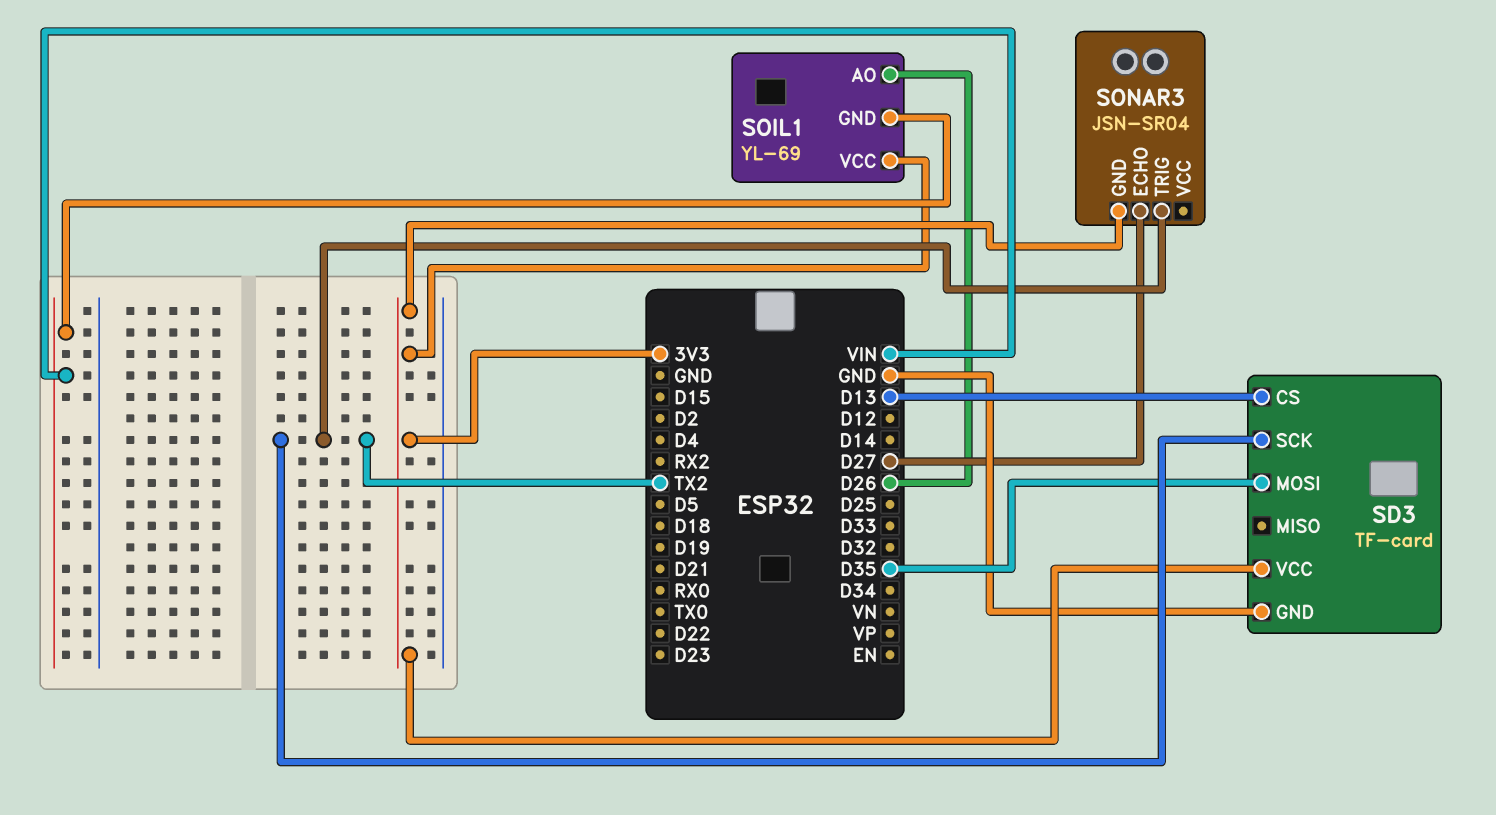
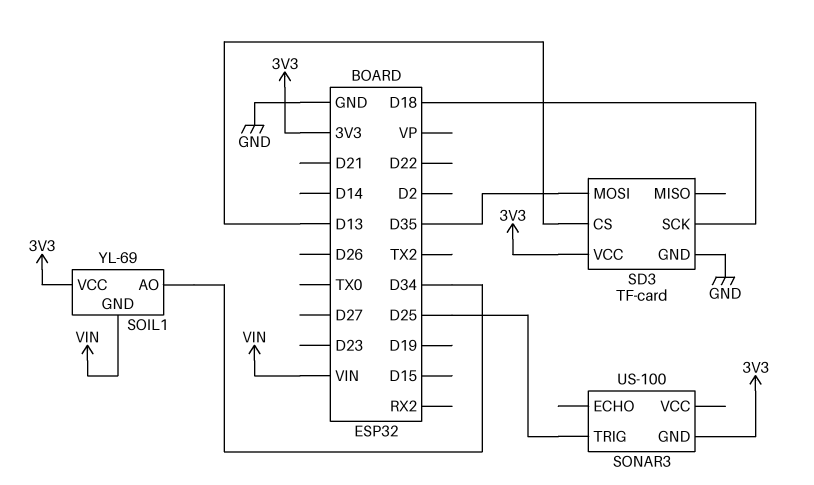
SD3 pin SCK: TX2 -> D18
SOIL1 pin AO: D26 -> D34
SONAR3: JSN-SR04 -> US-100
SONAR3 pin ECHO: D27 -> none
SONAR3 pin TRIG: TX2 -> D25

